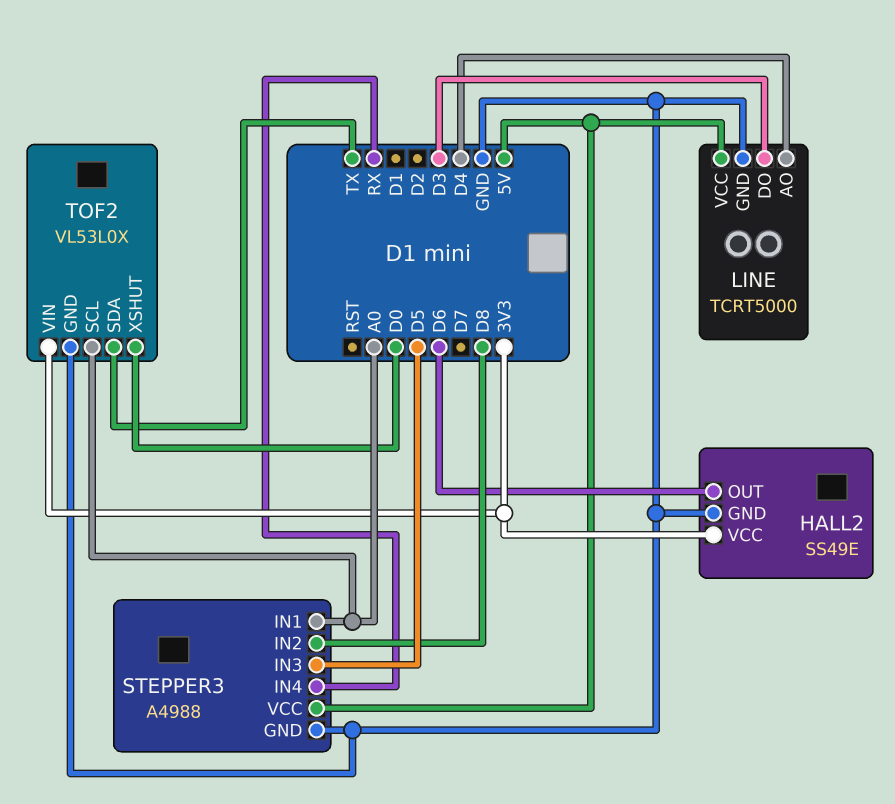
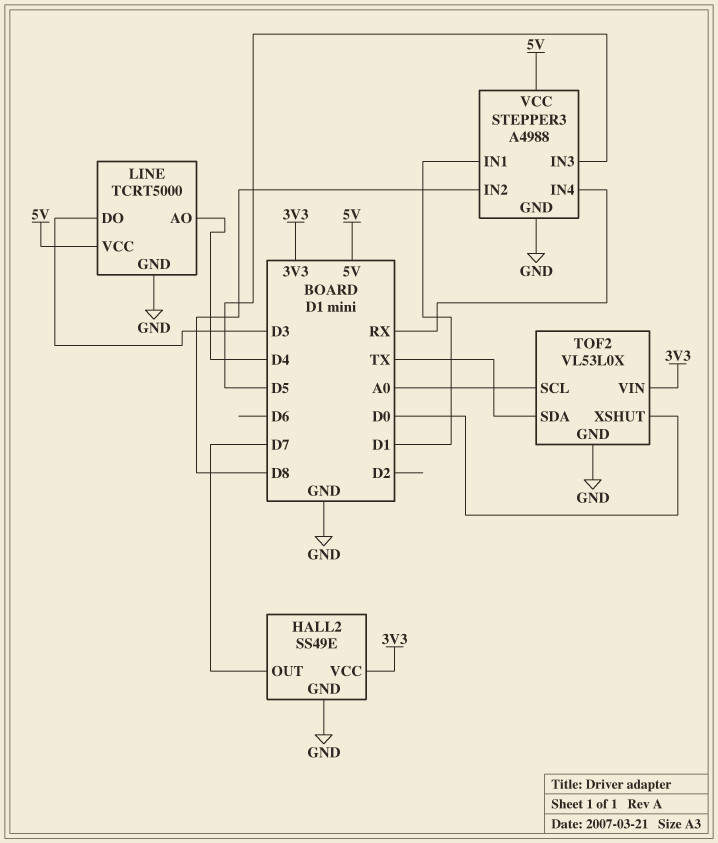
HALL2 pin OUT: D6 -> D7
STEPPER3 pin IN1: A0 -> D1

